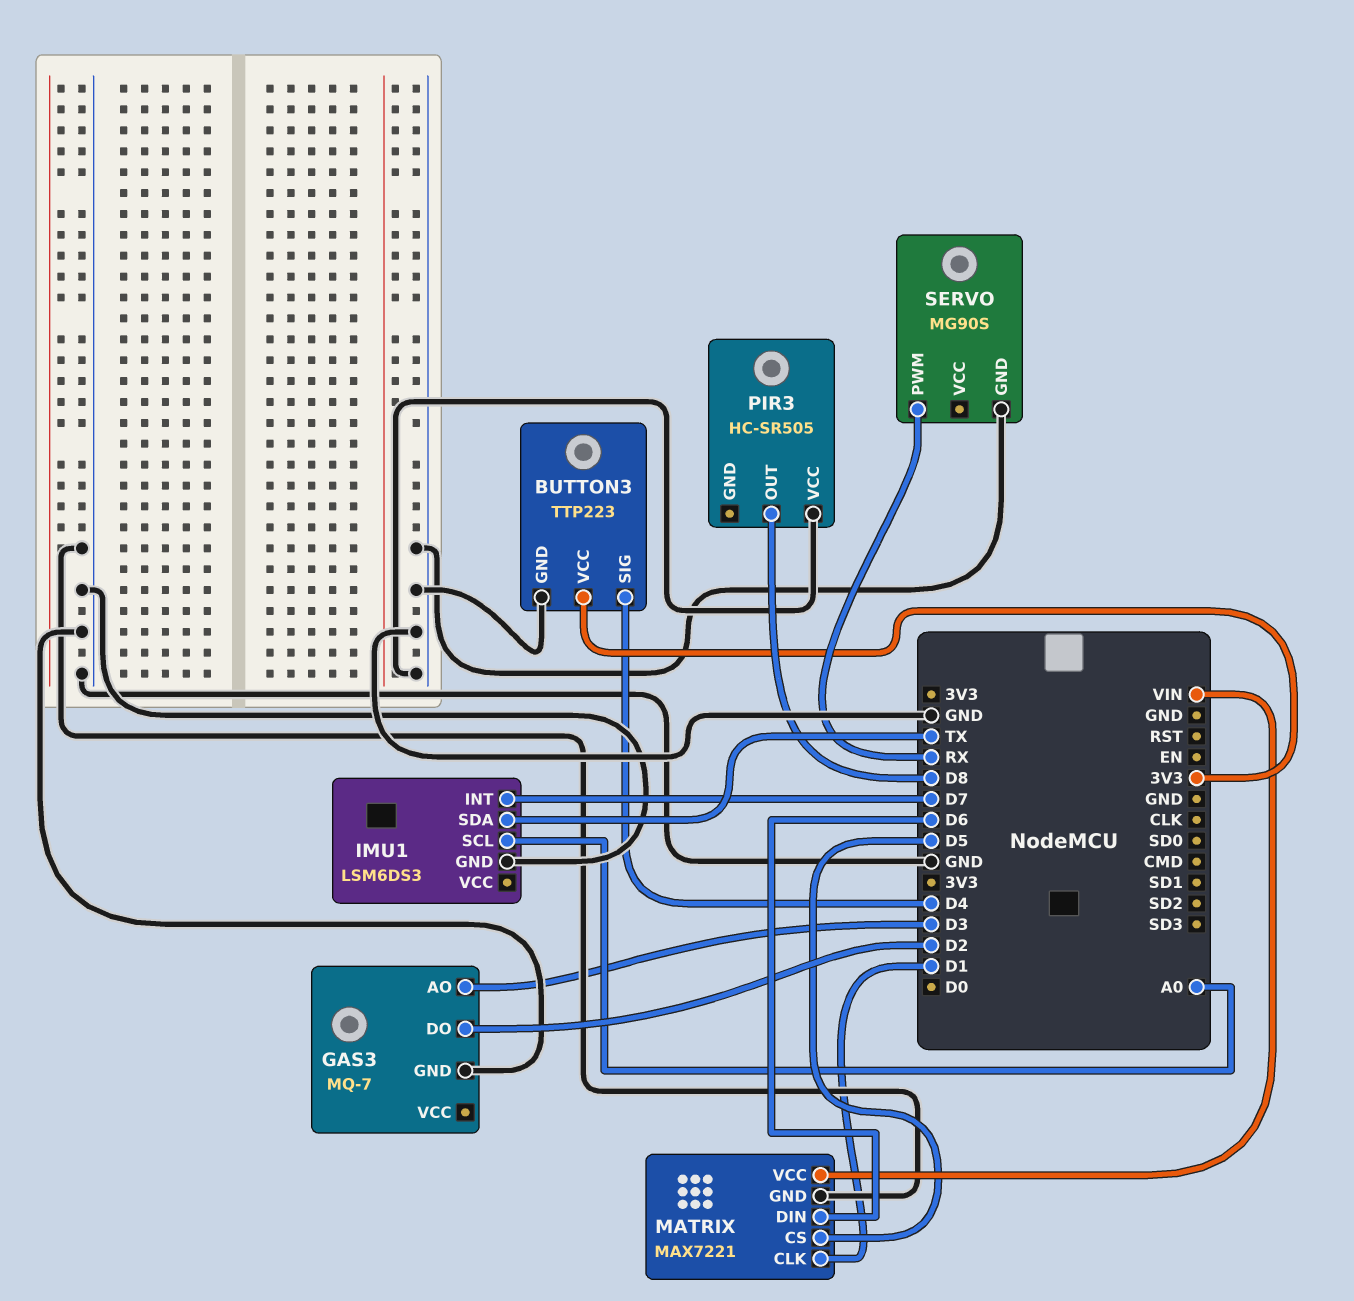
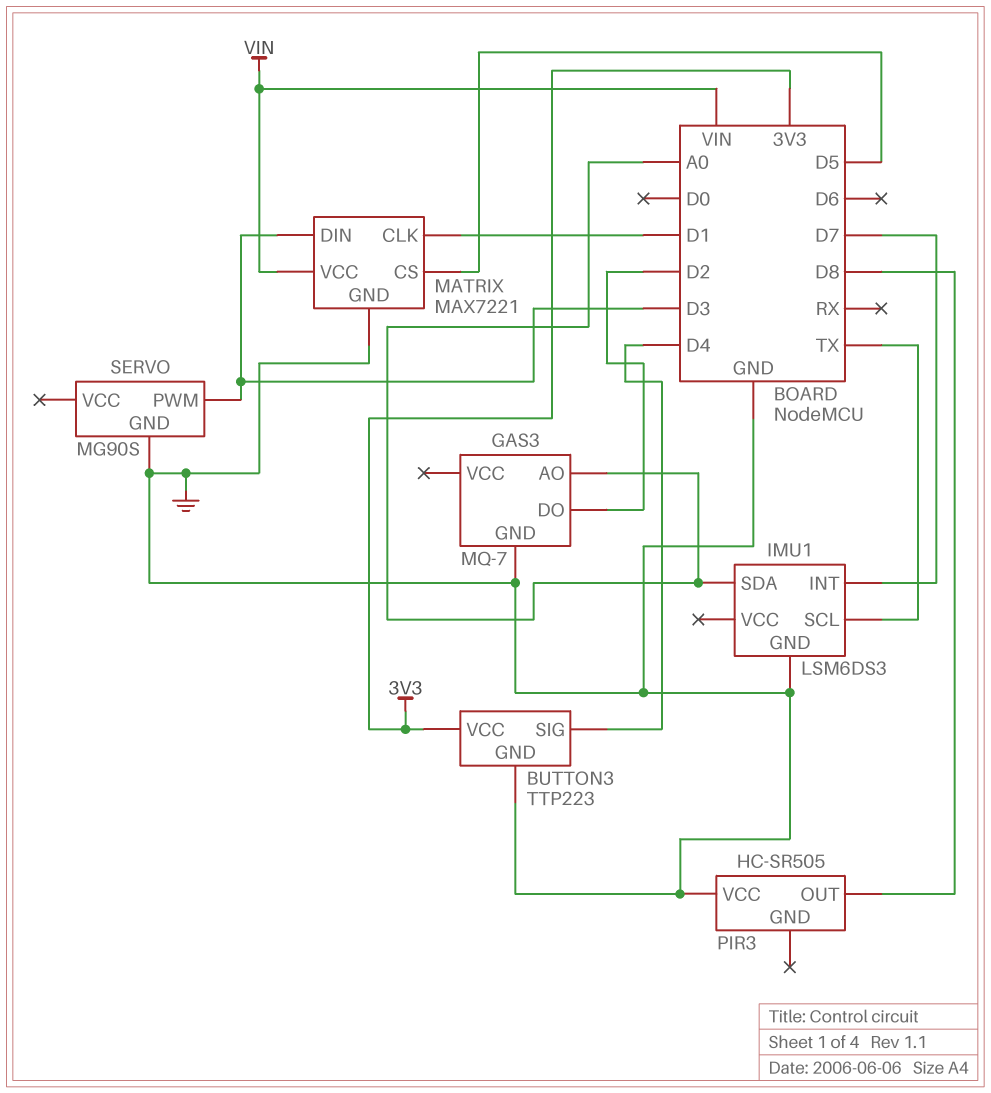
GAS3 pin AO: D3 -> A0
IMU1 pin SCL: A0 -> TX
IMU1 pin SDA: TX -> A0
MATRIX pin DIN: D6 -> D3
SERVO pin PWM: RX -> D3

